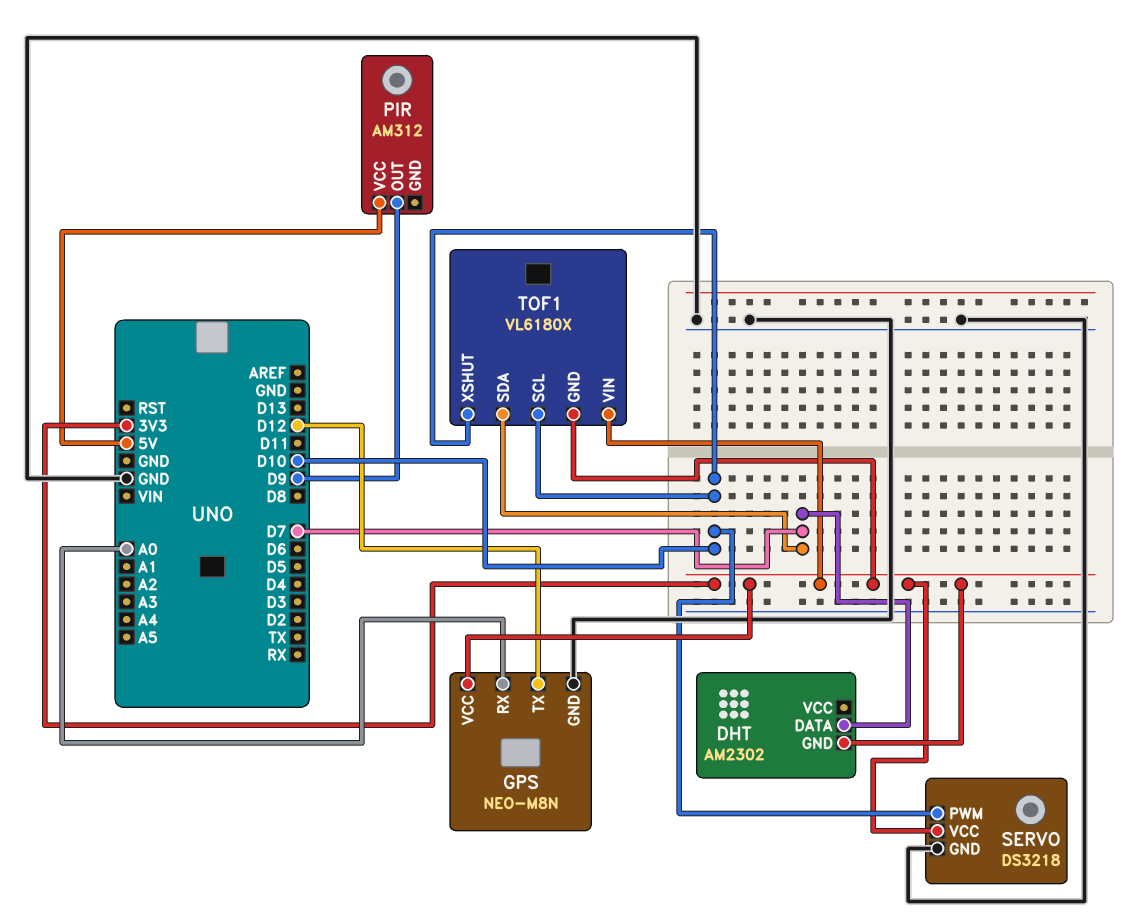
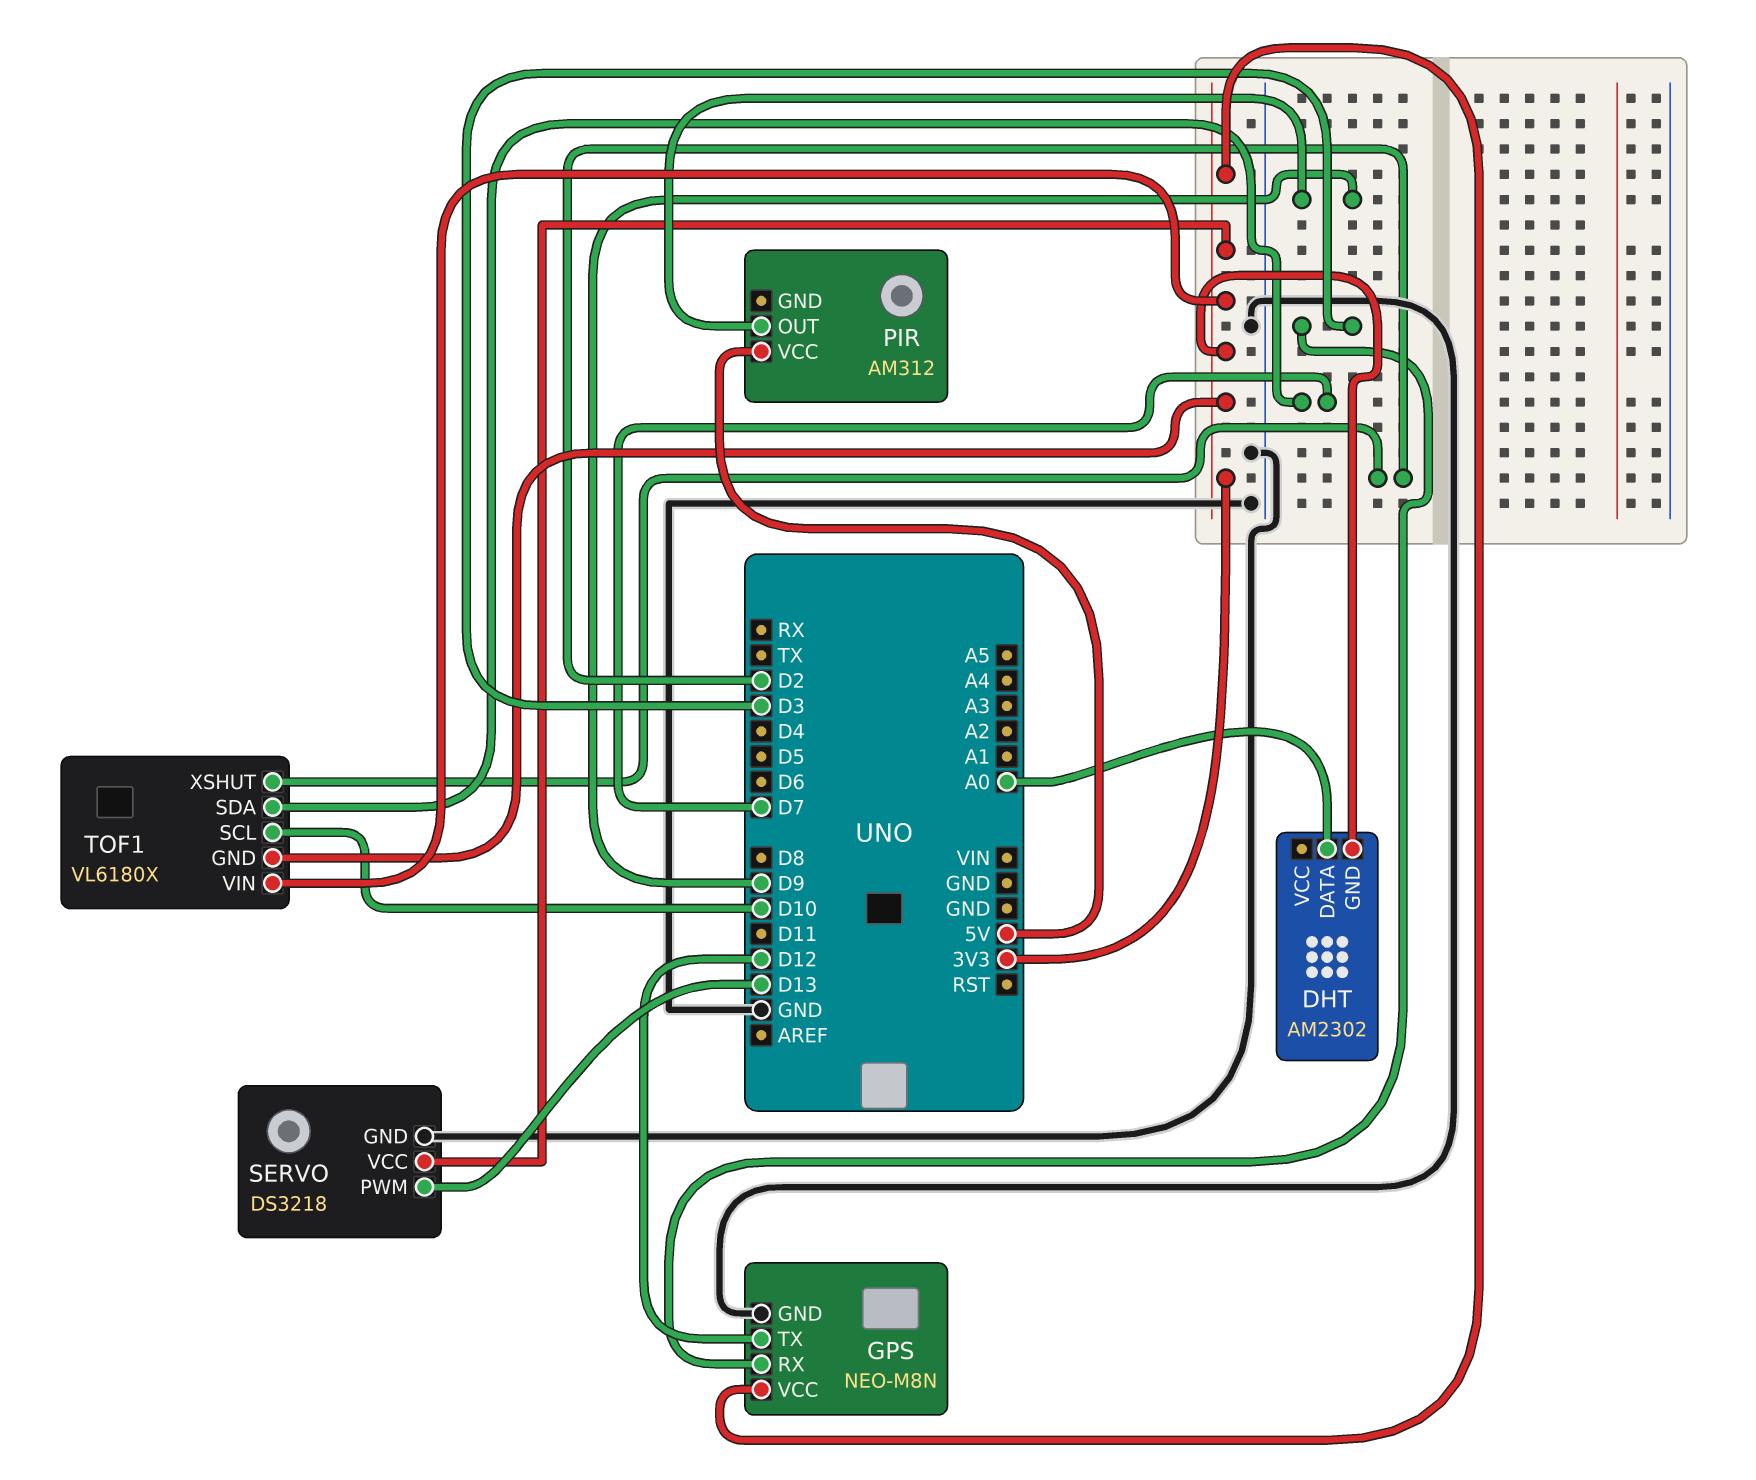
DHT pin DATA: D7 -> A0
GPS pin RX: A0 -> D3
SERVO pin PWM: D10 -> D13
TOF1 pin XSHUT: D10 -> D2

